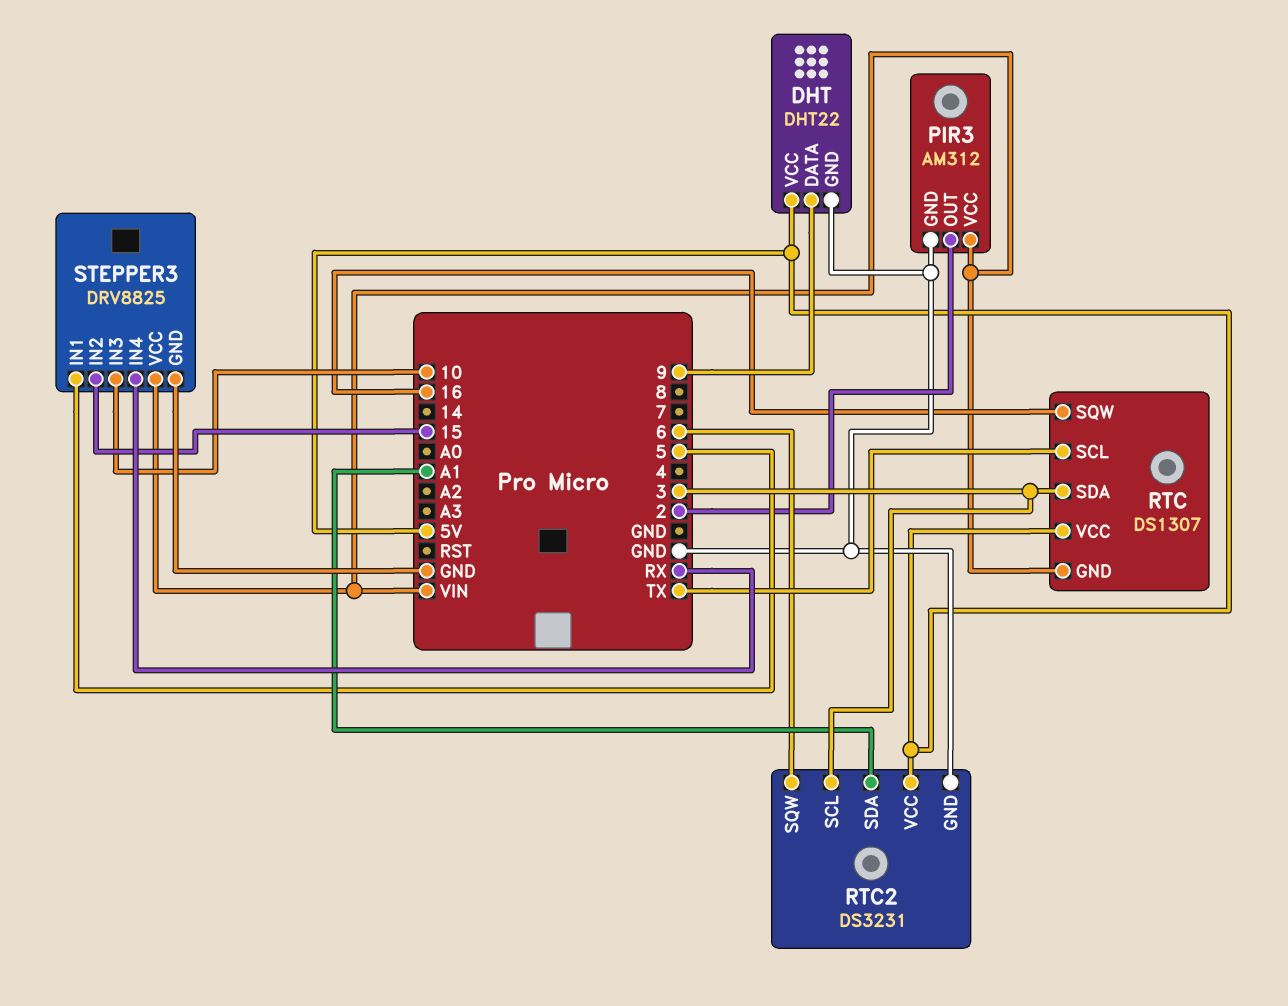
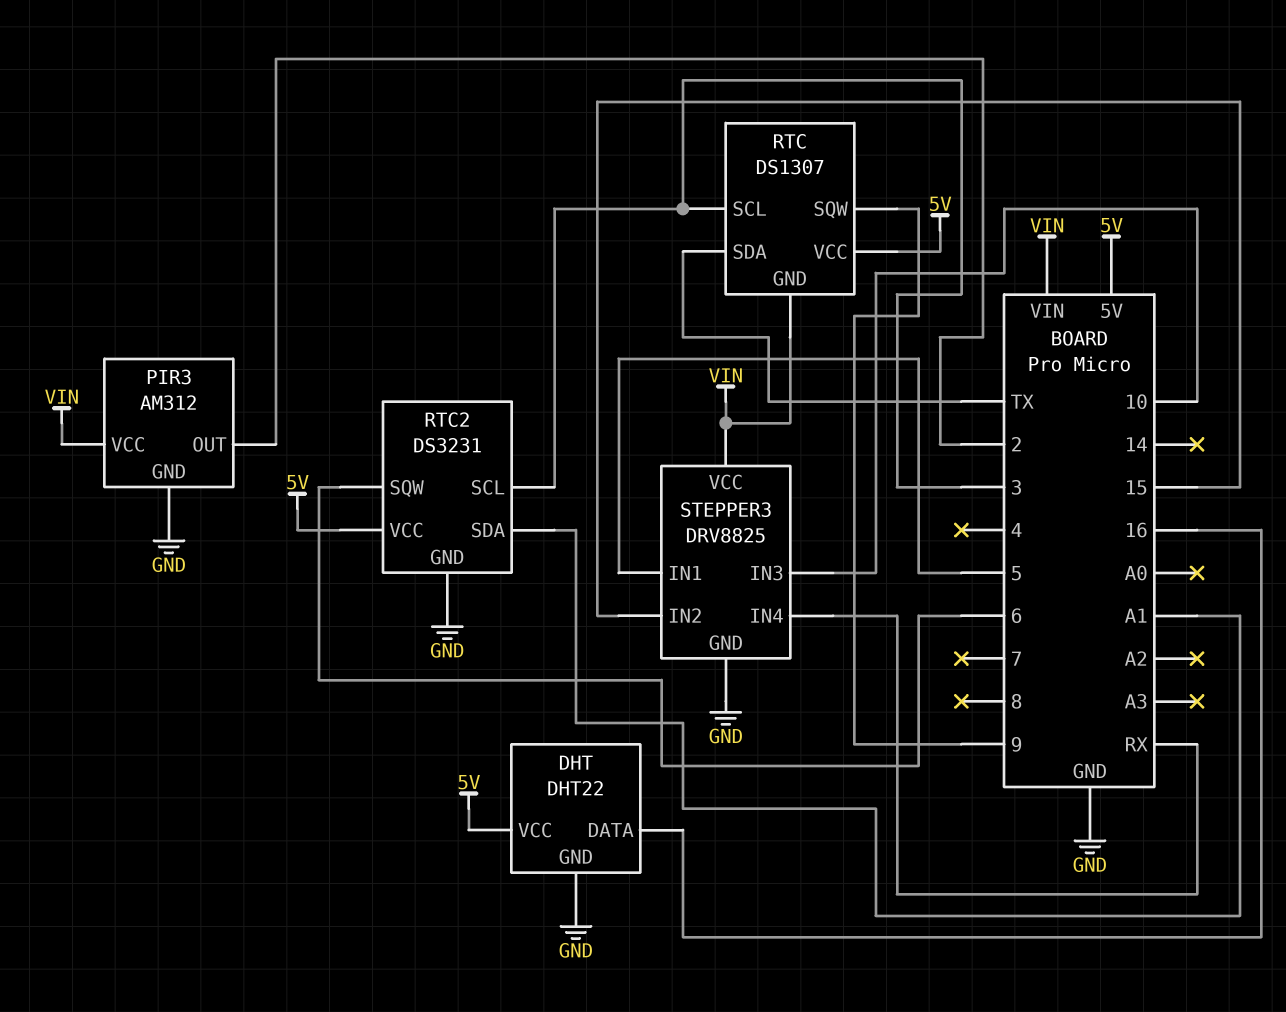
DHT pin DATA: 9 -> 16
RTC pin SCL: TX -> 3
RTC pin SDA: 3 -> TX
RTC pin SQW: 16 -> 9

